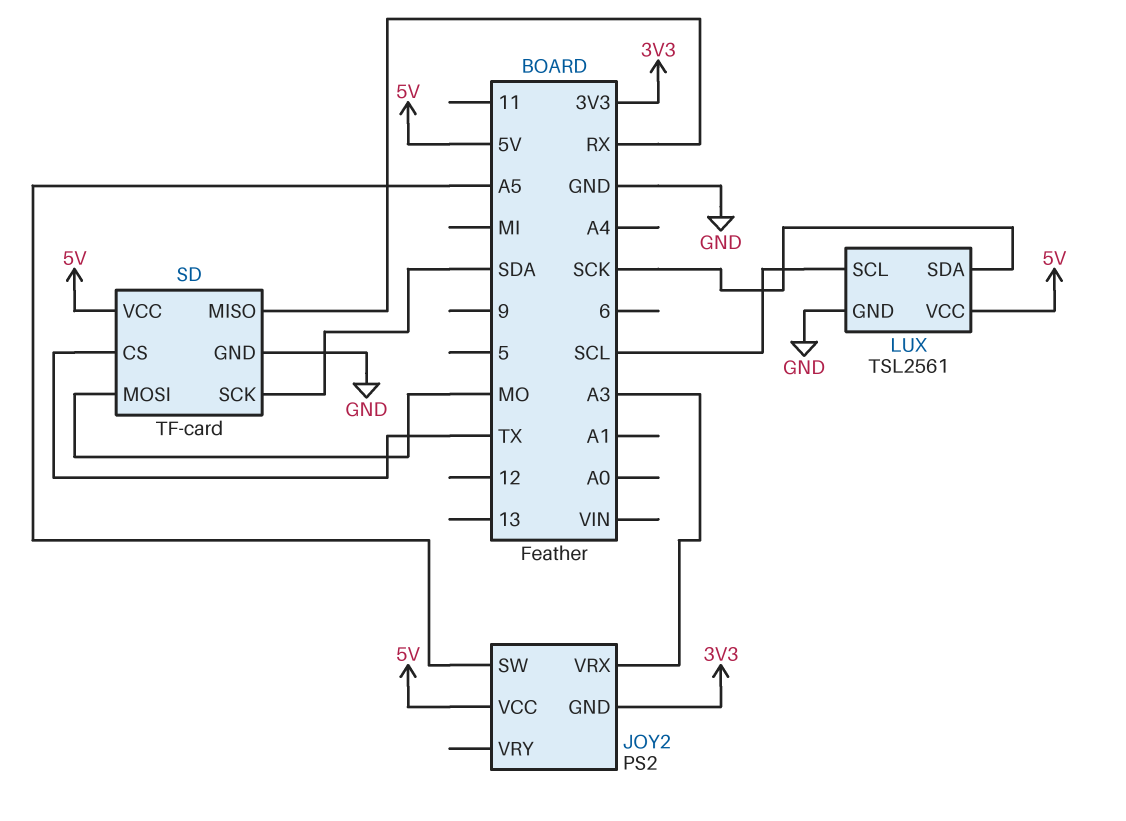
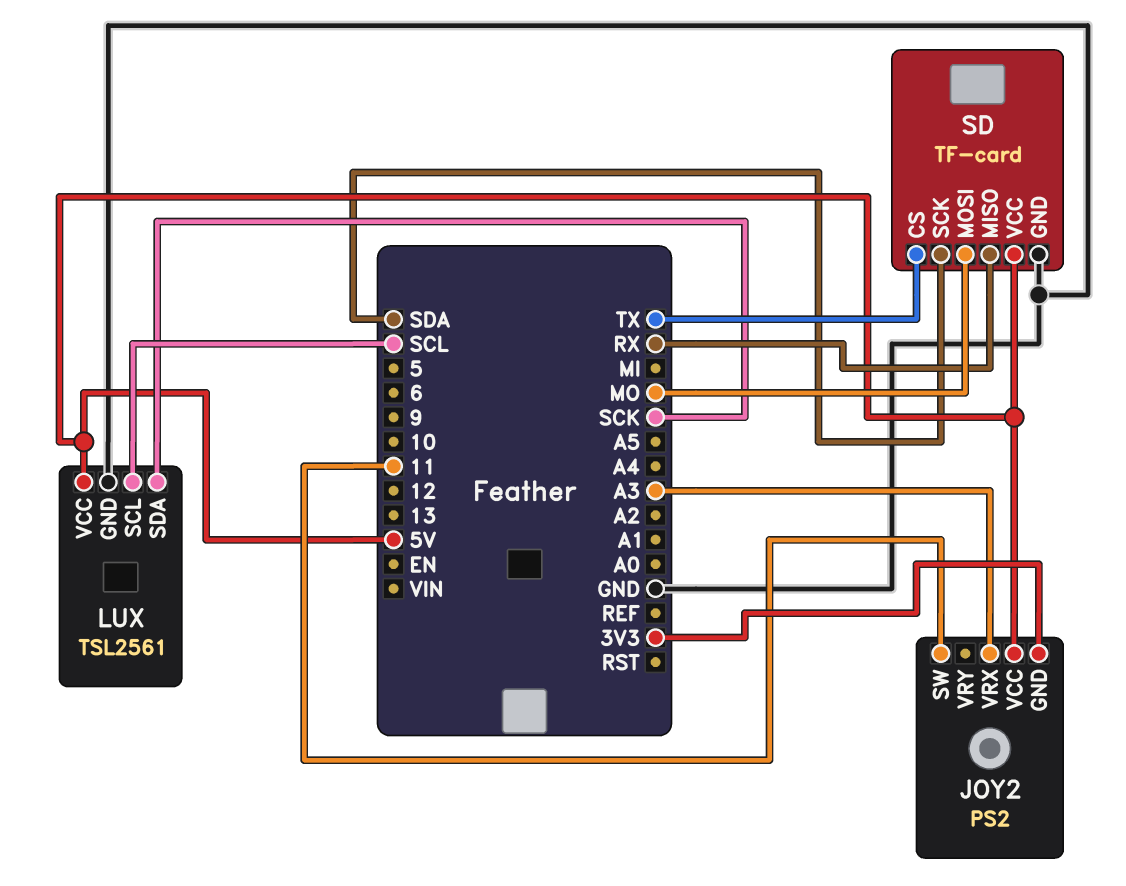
JOY2 pin SW: A5 -> 11

